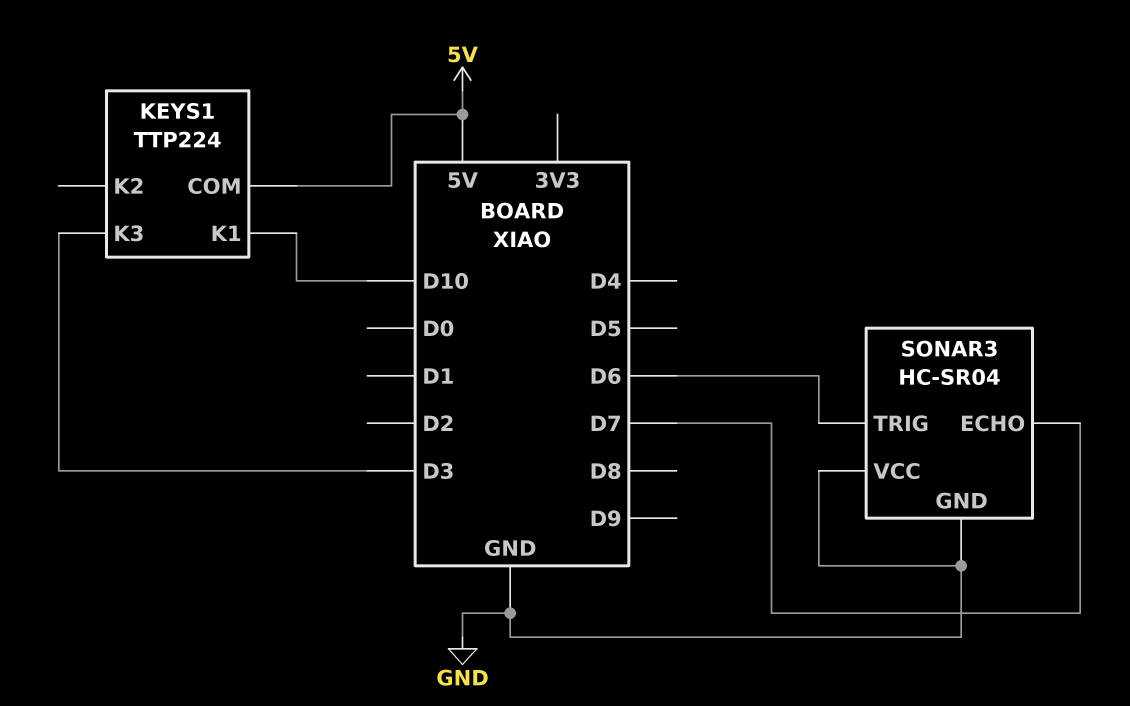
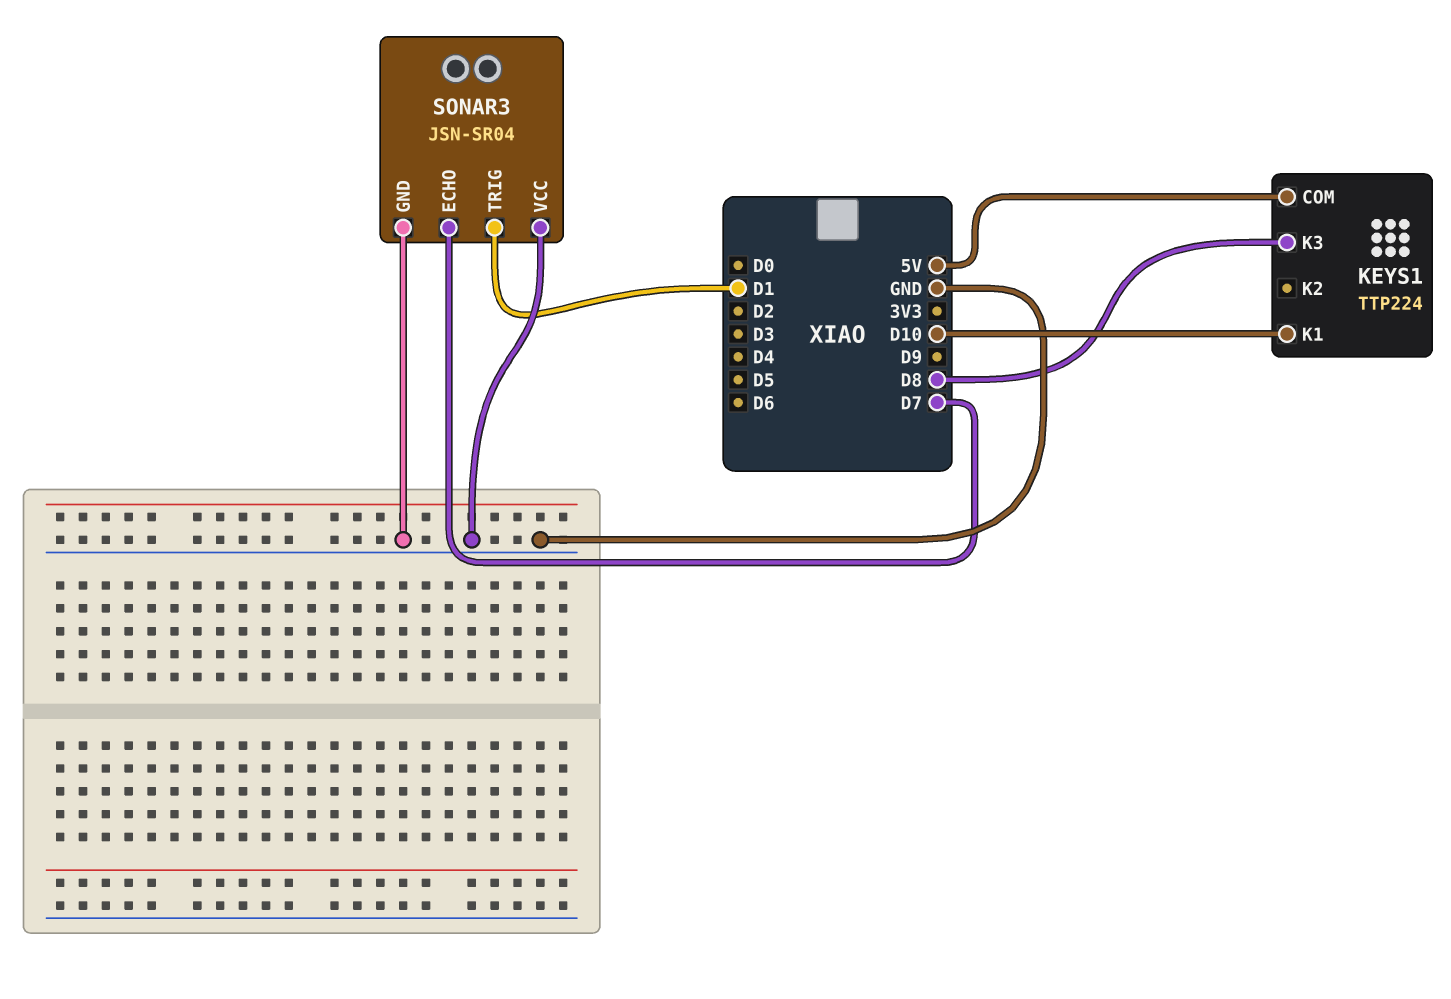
KEYS1 pin K3: D3 -> D8
SONAR3: HC-SR04 -> JSN-SR04
SONAR3 pin TRIG: D6 -> D1

